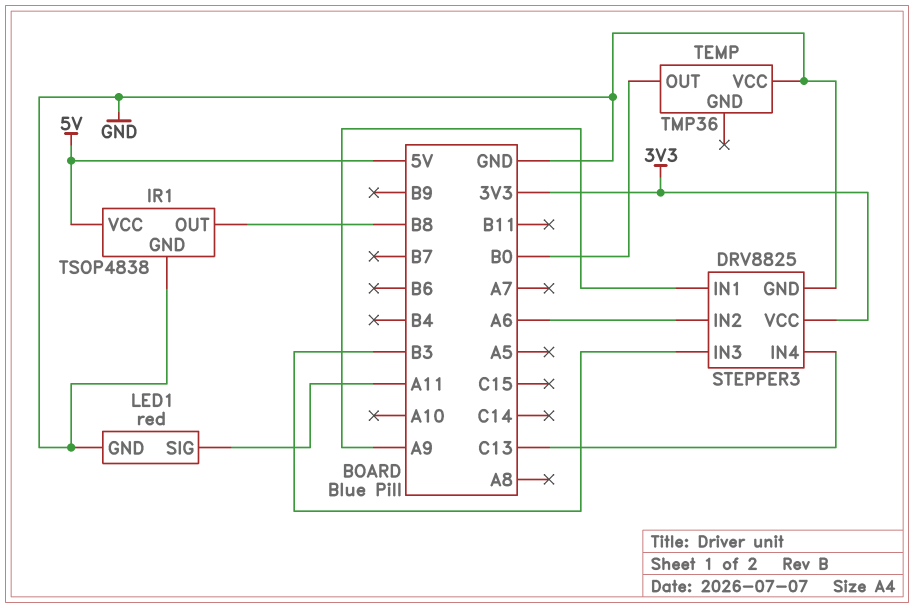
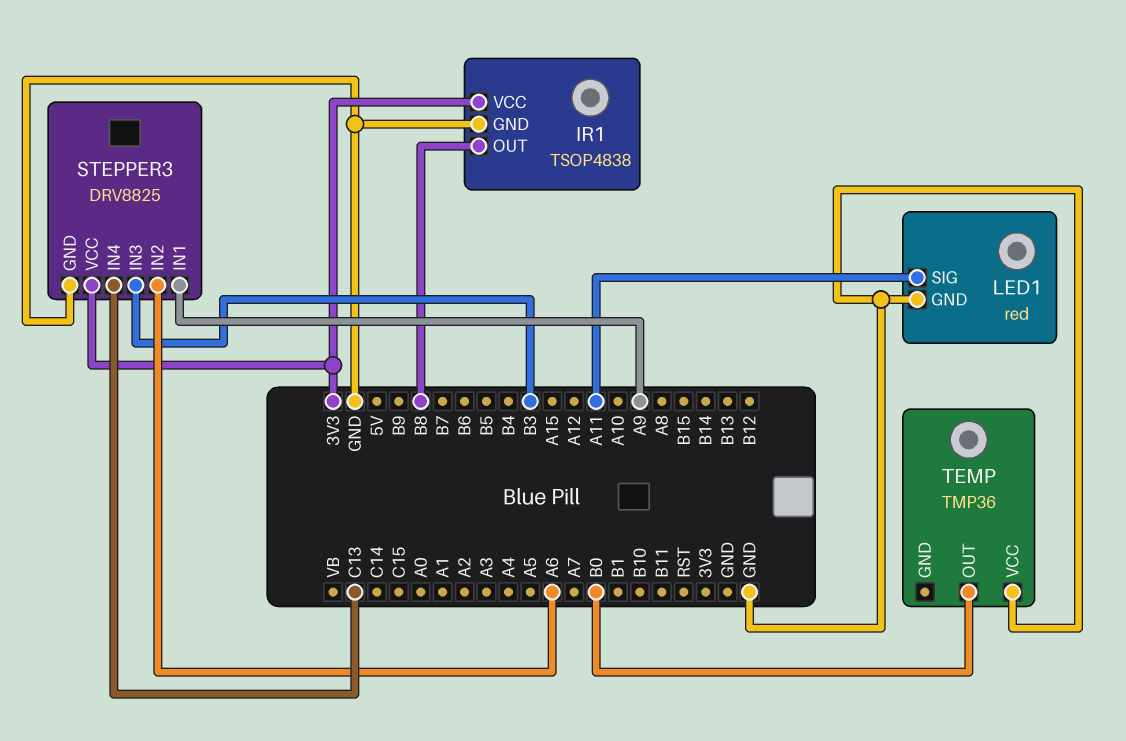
IR1 pin VCC: 5V -> 3V3

